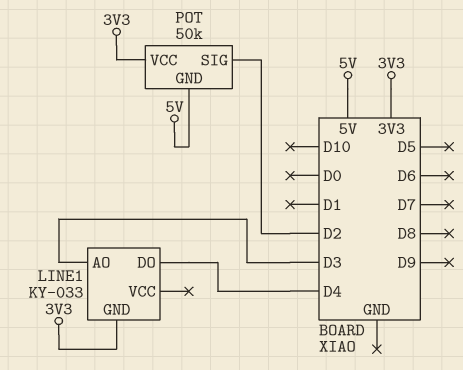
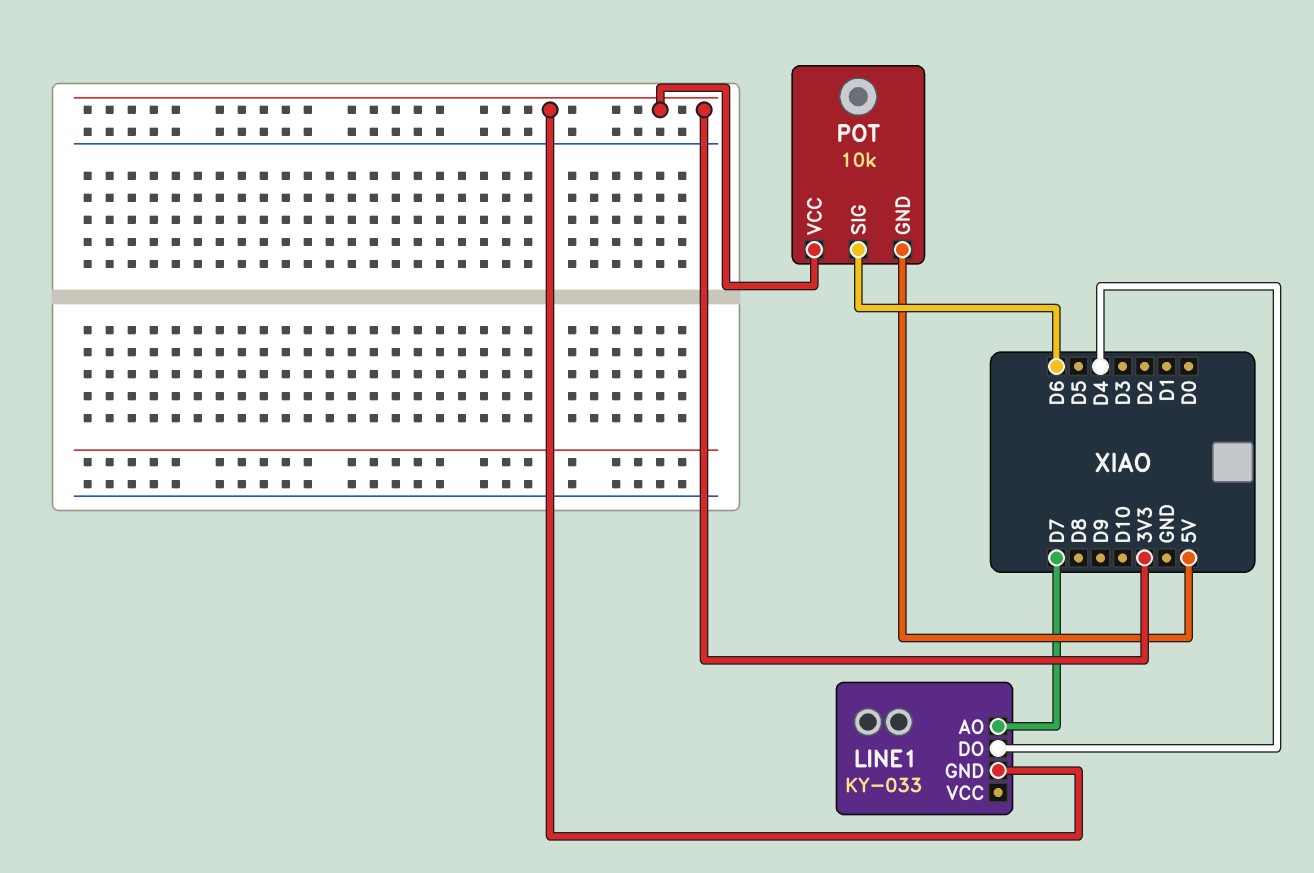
LINE1 pin AO: D3 -> D7
POT: 50k -> 10k
POT pin SIG: D2 -> D6

